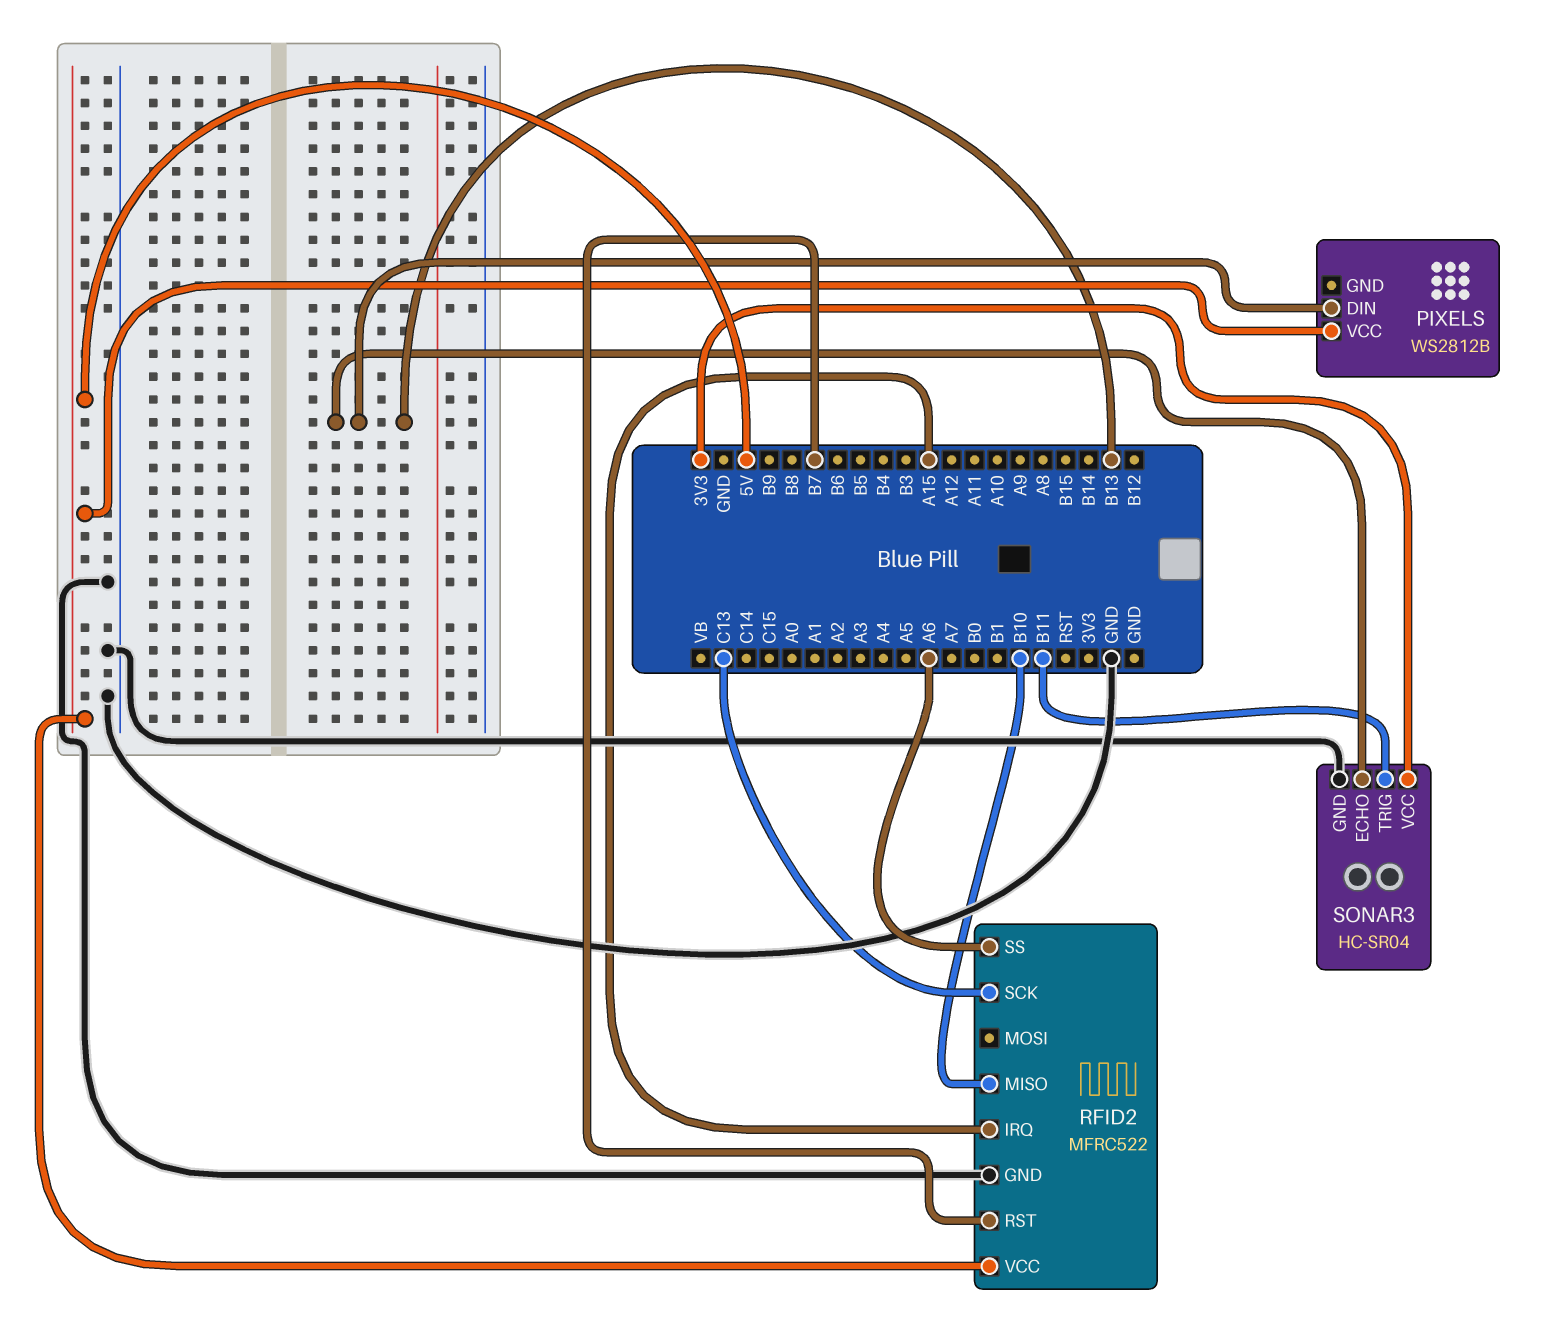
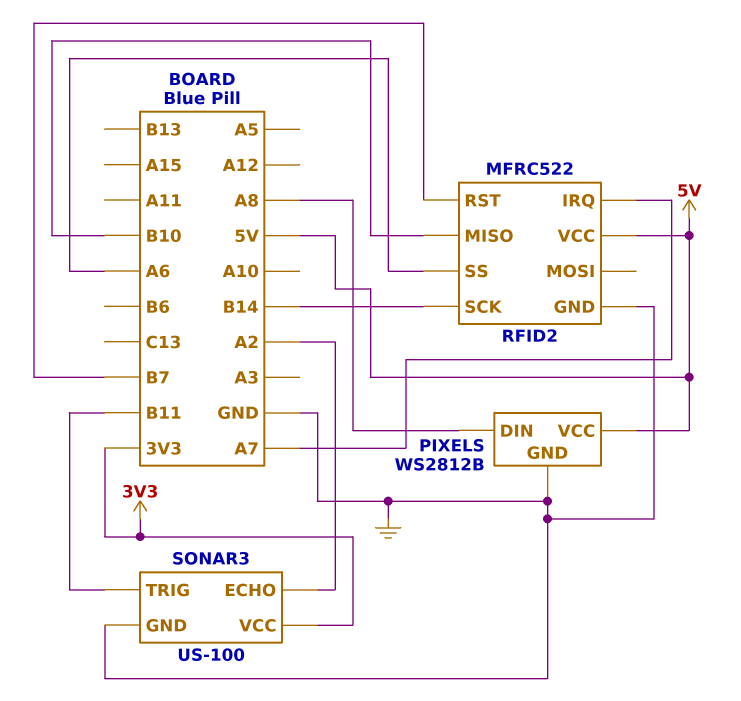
PIXELS pin DIN: B13 -> A8
PIXELS pin GND: none -> GND
RFID2 pin IRQ: A15 -> A7
RFID2 pin SCK: C13 -> B14
SONAR3: HC-SR04 -> US-100
SONAR3 pin ECHO: B13 -> A2

